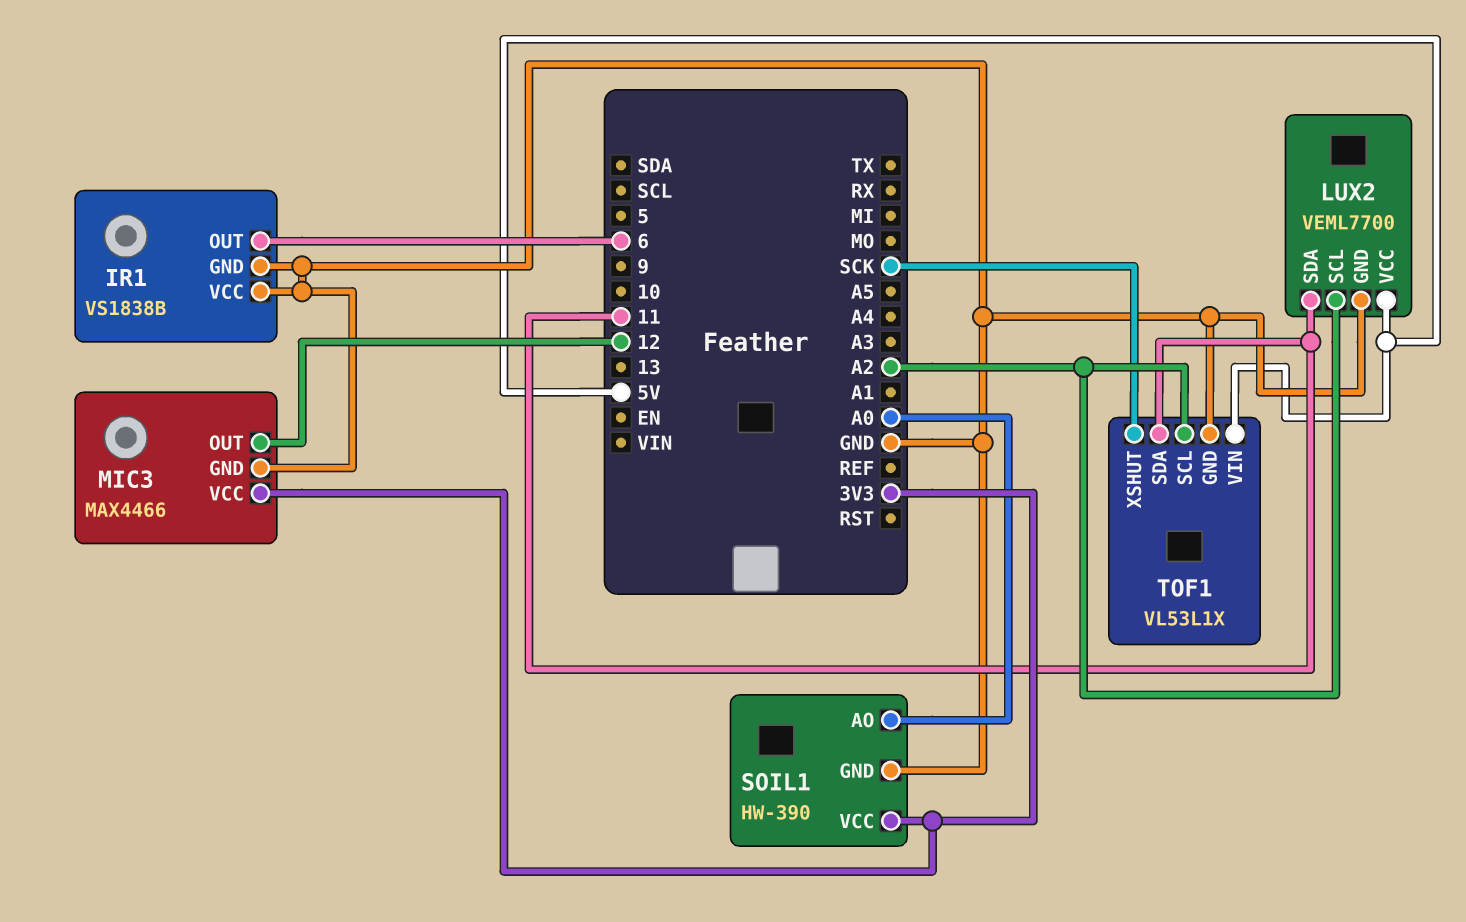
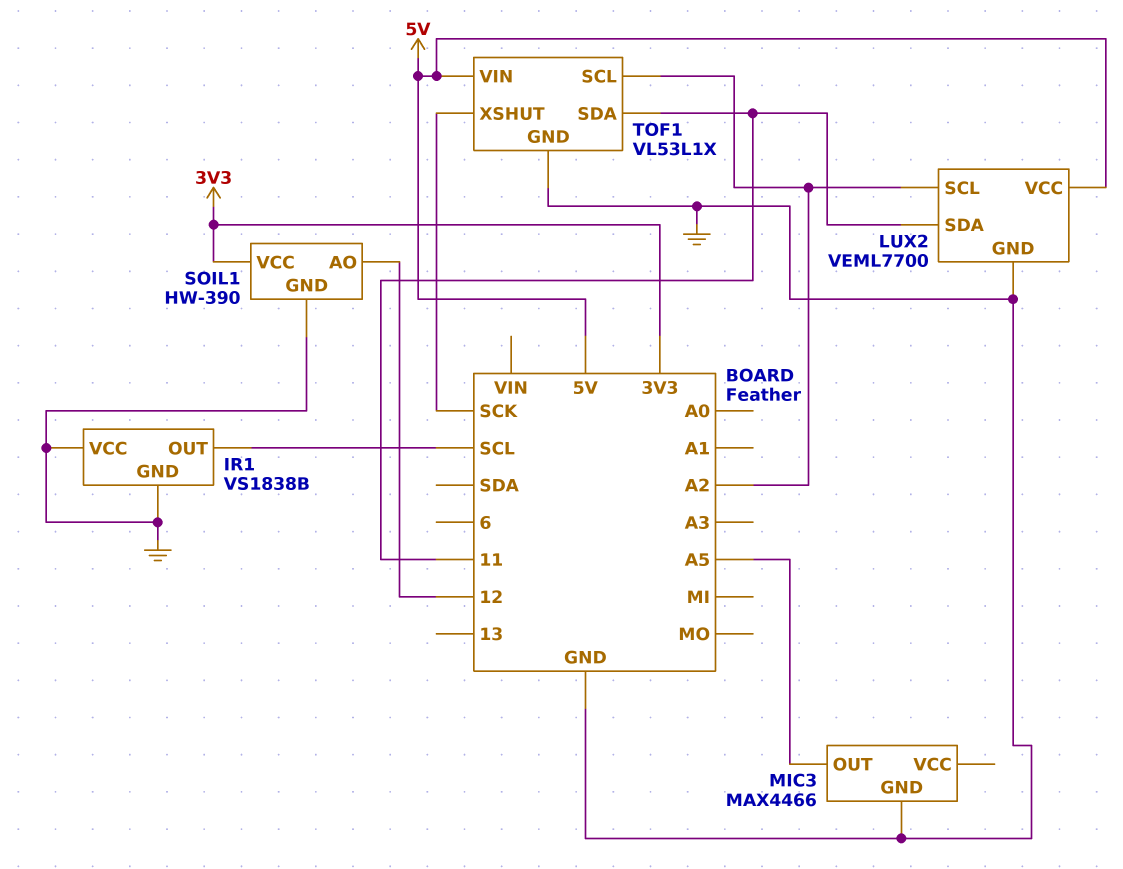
IR1 pin OUT: 6 -> SCL
MIC3 pin OUT: 12 -> A5
MIC3 pin VCC: 3V3 -> none
SOIL1 pin AO: A0 -> 12

